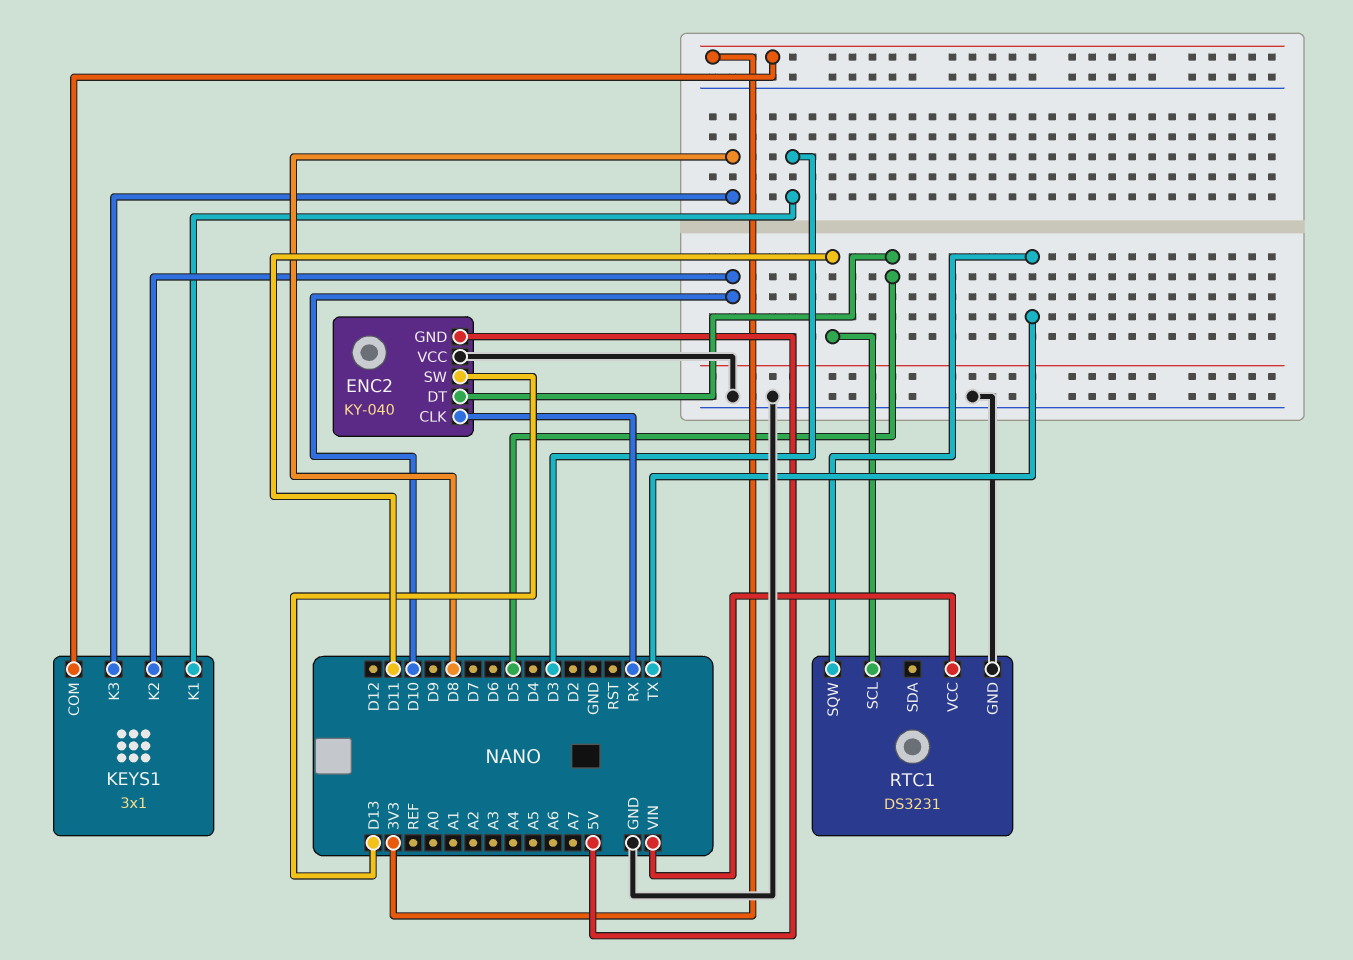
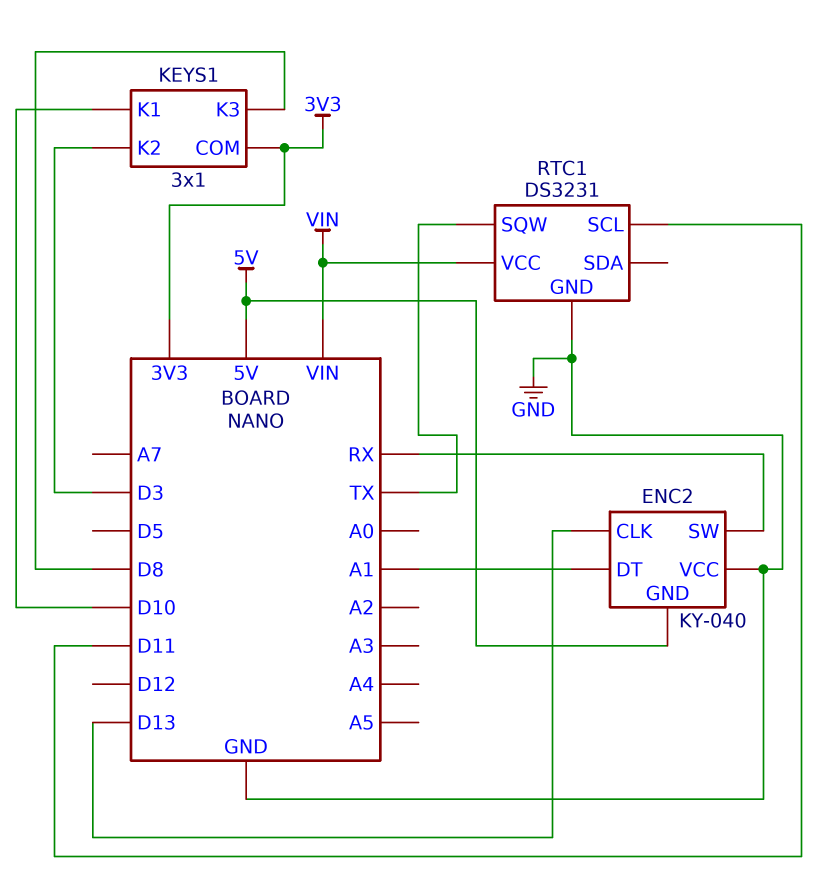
ENC2 pin CLK: RX -> D13
ENC2 pin DT: D5 -> A1
ENC2 pin SW: D13 -> RX
KEYS1 pin K1: D3 -> D10
KEYS1 pin K2: D10 -> D3

